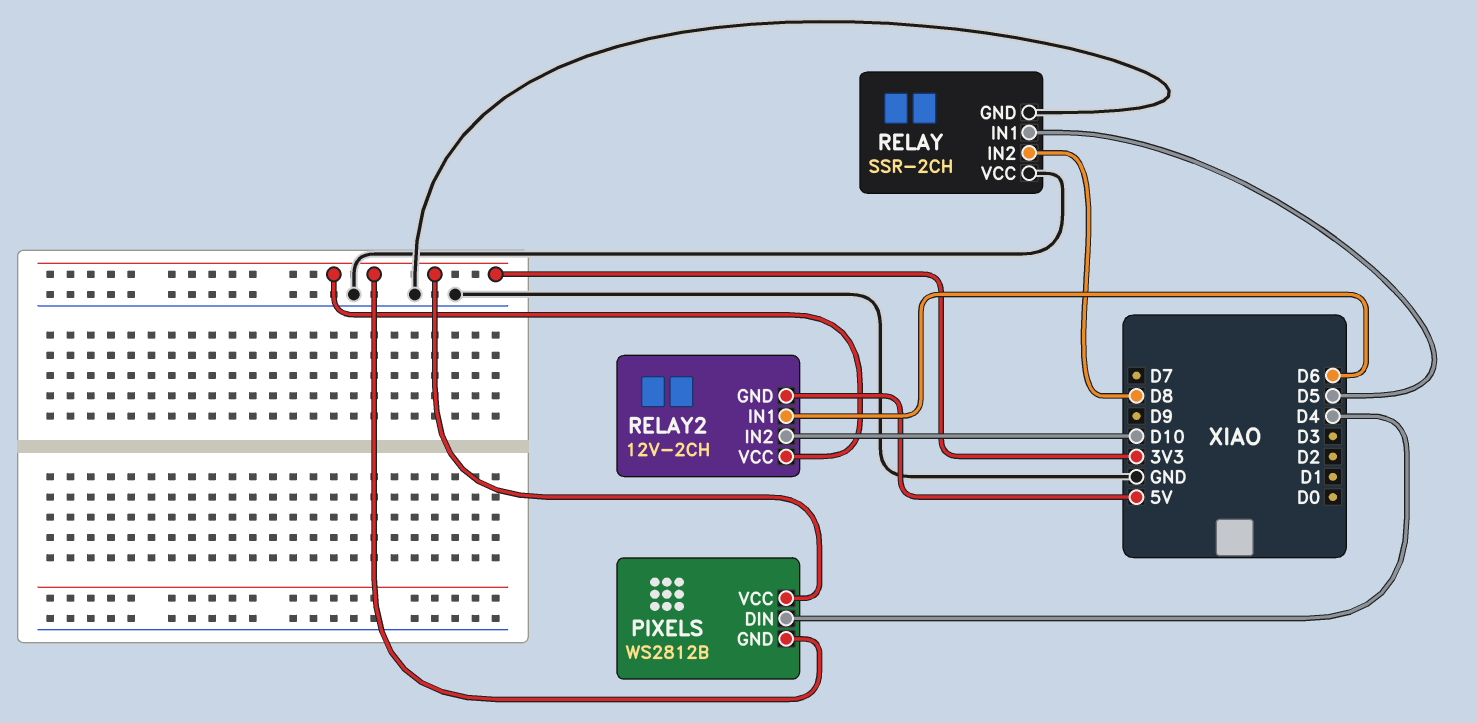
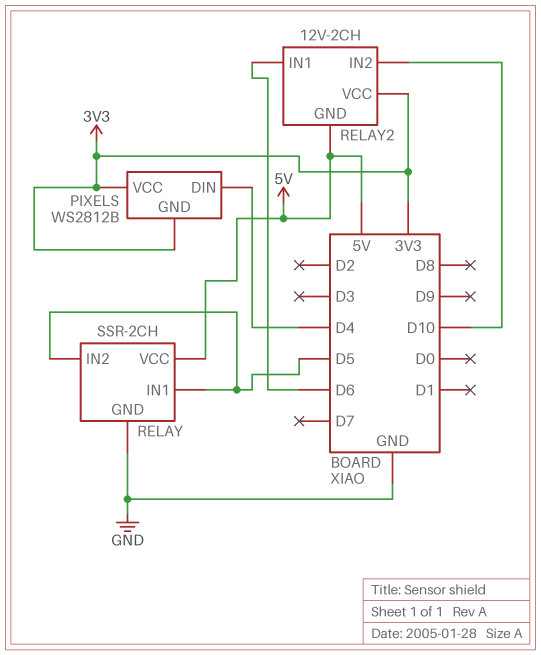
RELAY pin IN2: D8 -> D5
RELAY pin VCC: GND -> 5V

